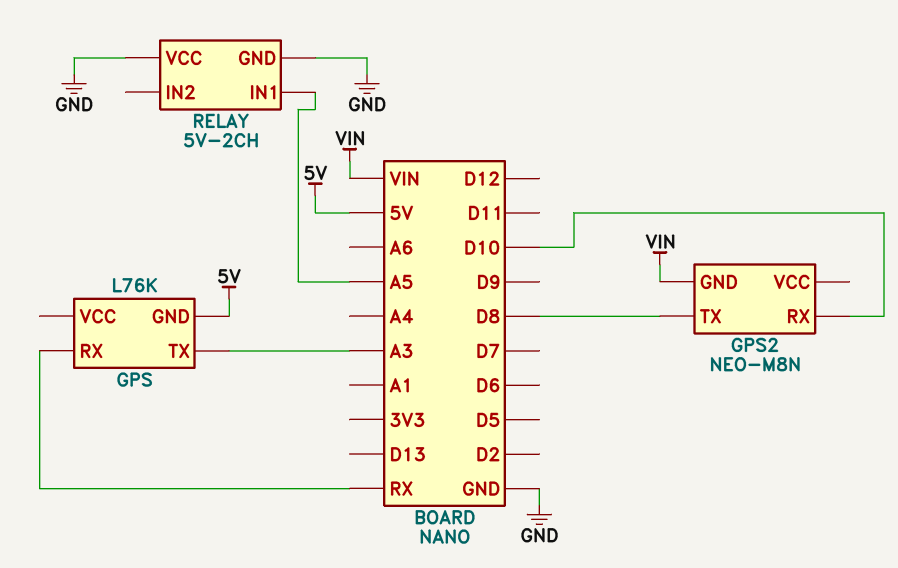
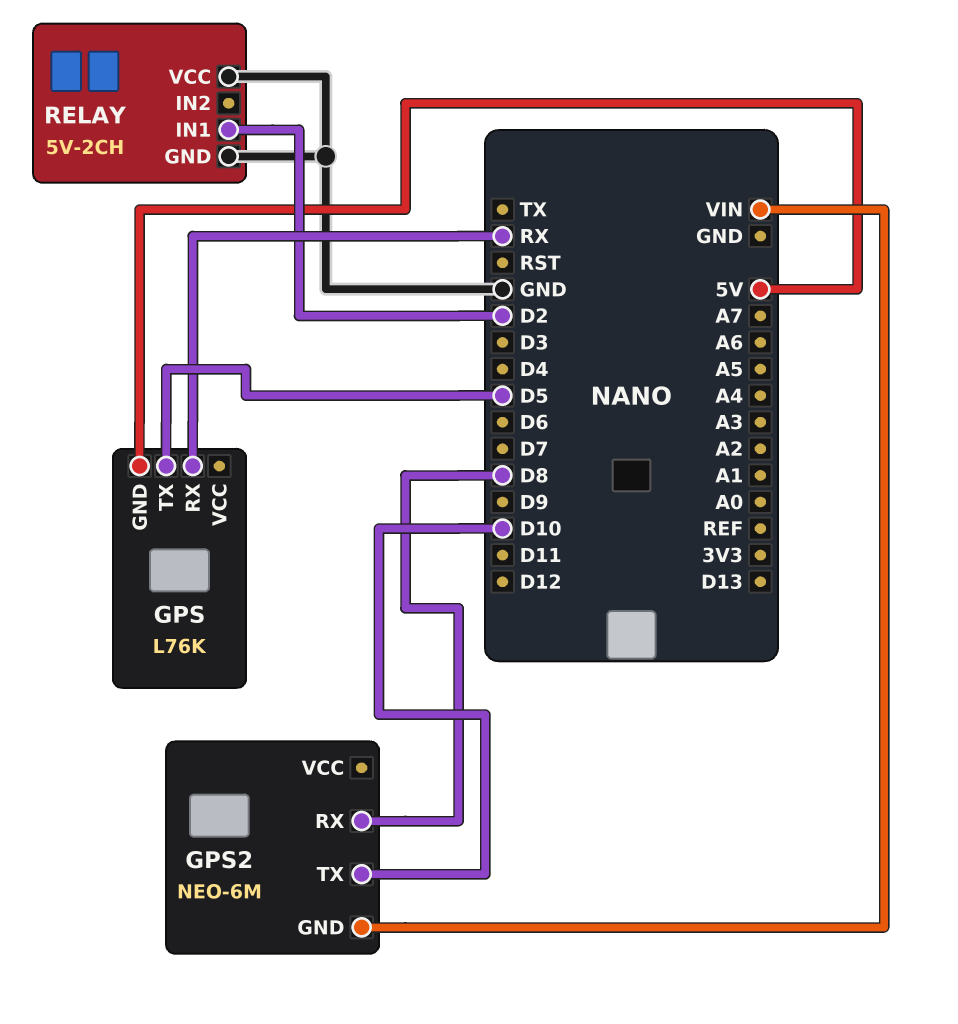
GPS pin TX: A3 -> D5
GPS2: NEO-M8N -> NEO-6M
GPS2 pin RX: D10 -> D8
GPS2 pin TX: D8 -> D10
RELAY pin IN1: A5 -> D2

